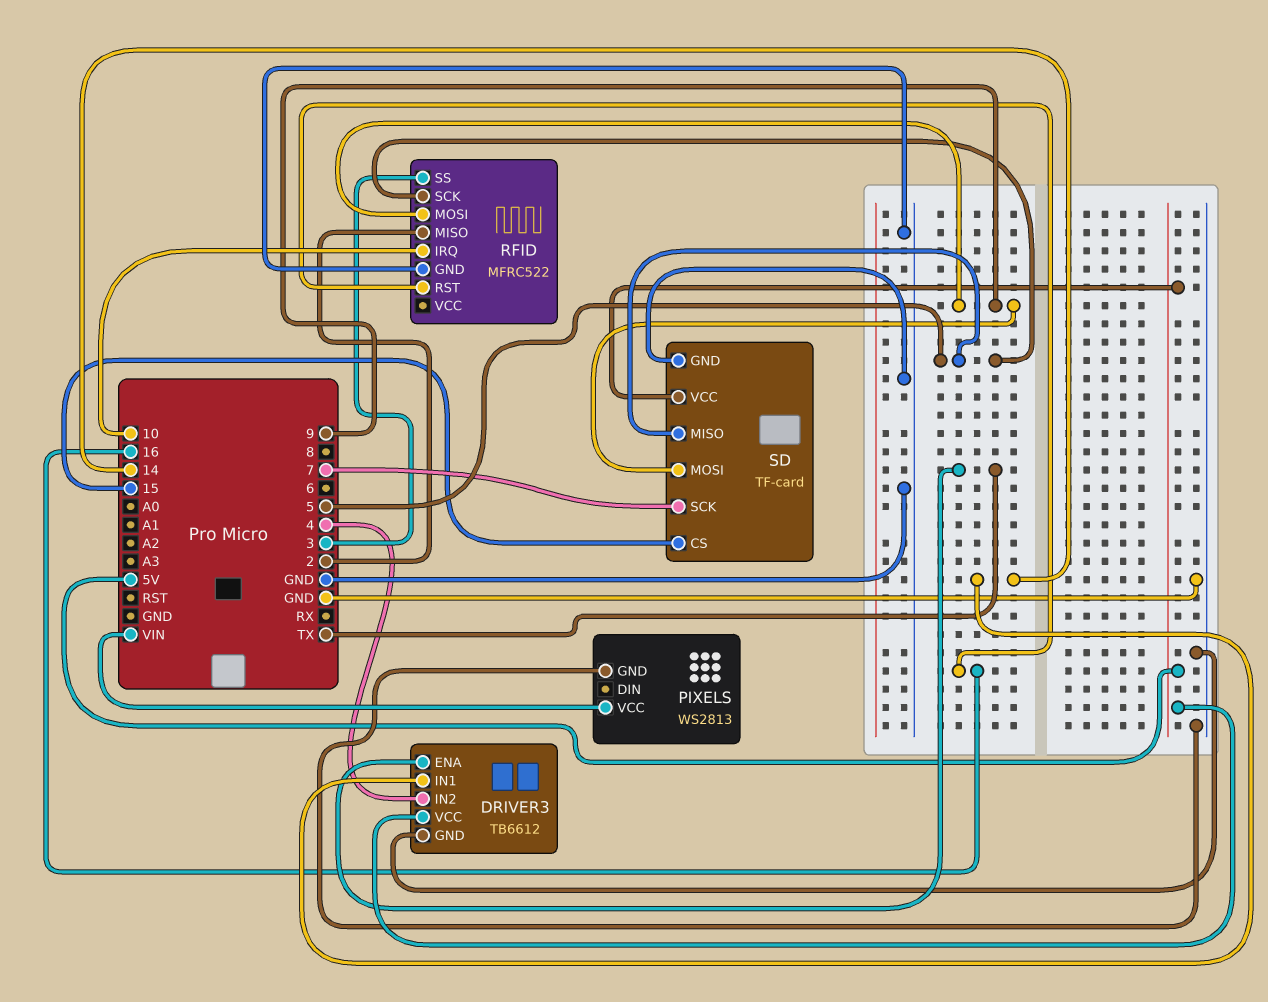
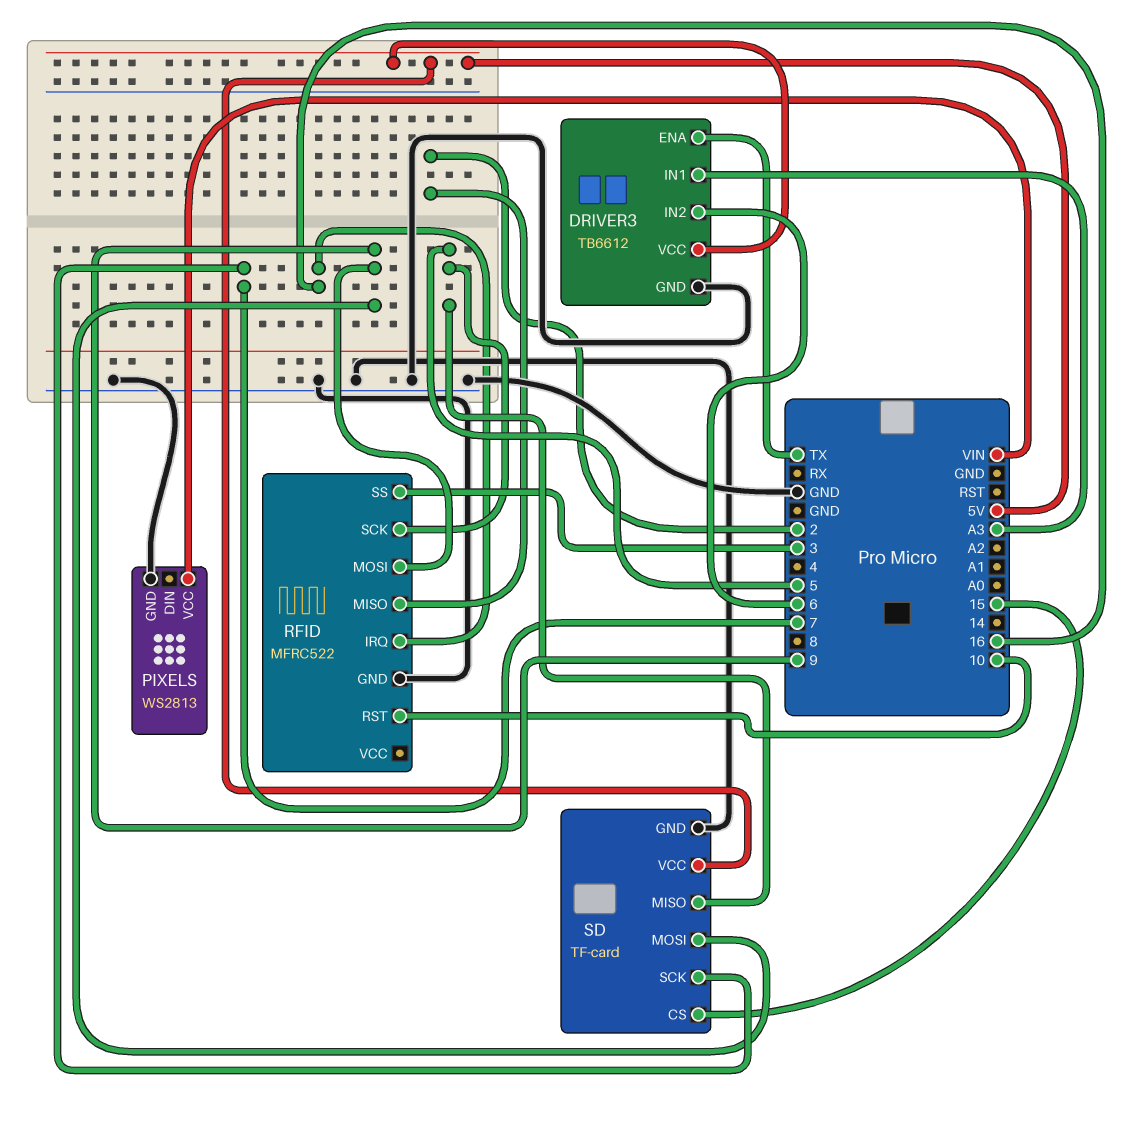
DRIVER3 pin IN1: 14 -> A3
DRIVER3 pin IN2: 4 -> 6
RFID pin IRQ: 10 -> 16
RFID pin RST: 16 -> 10

